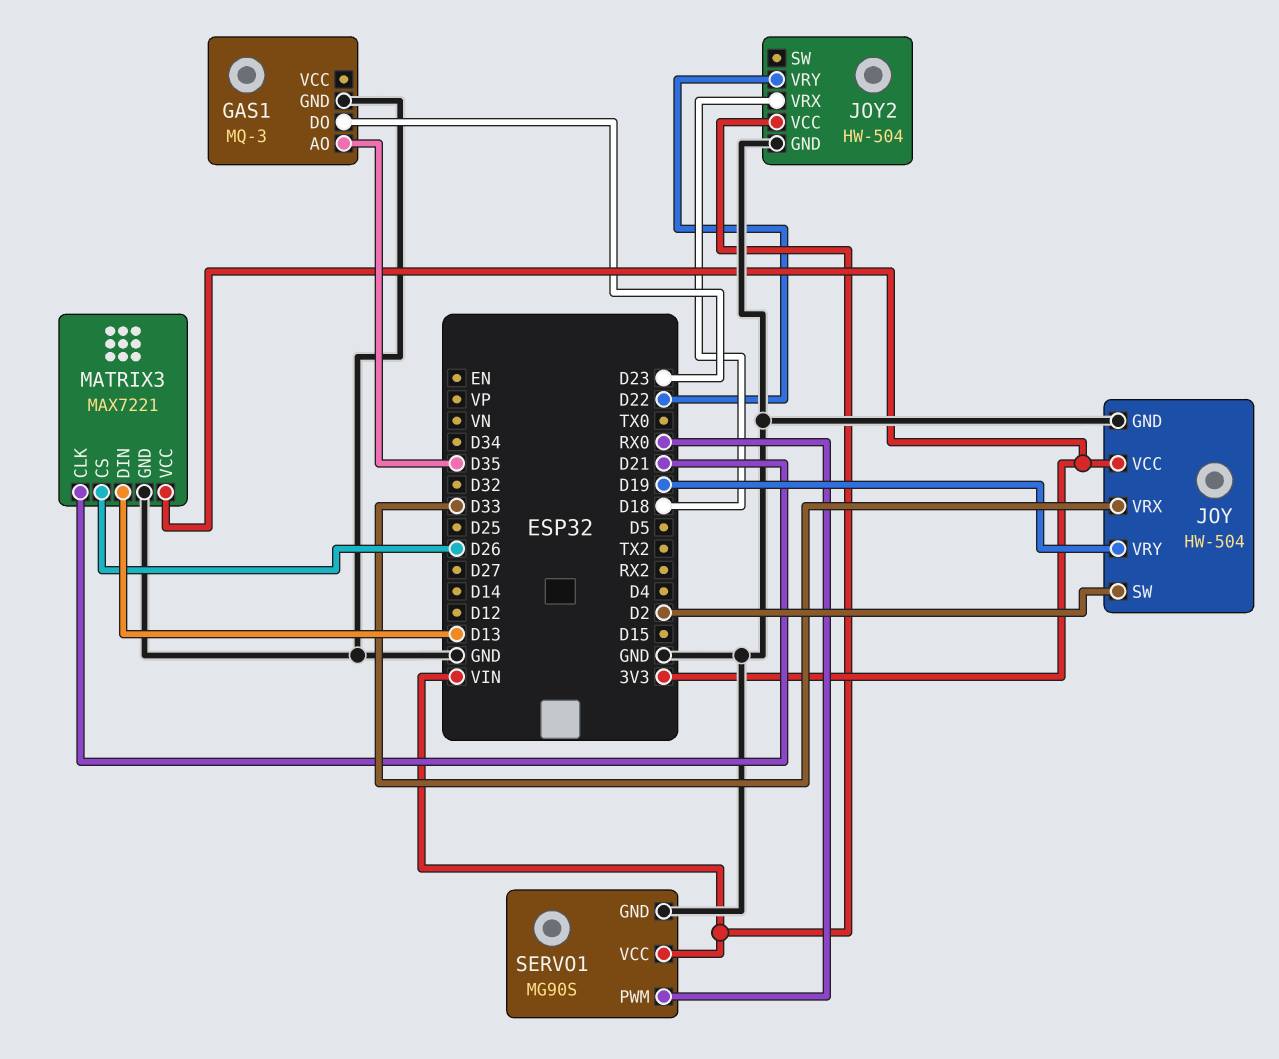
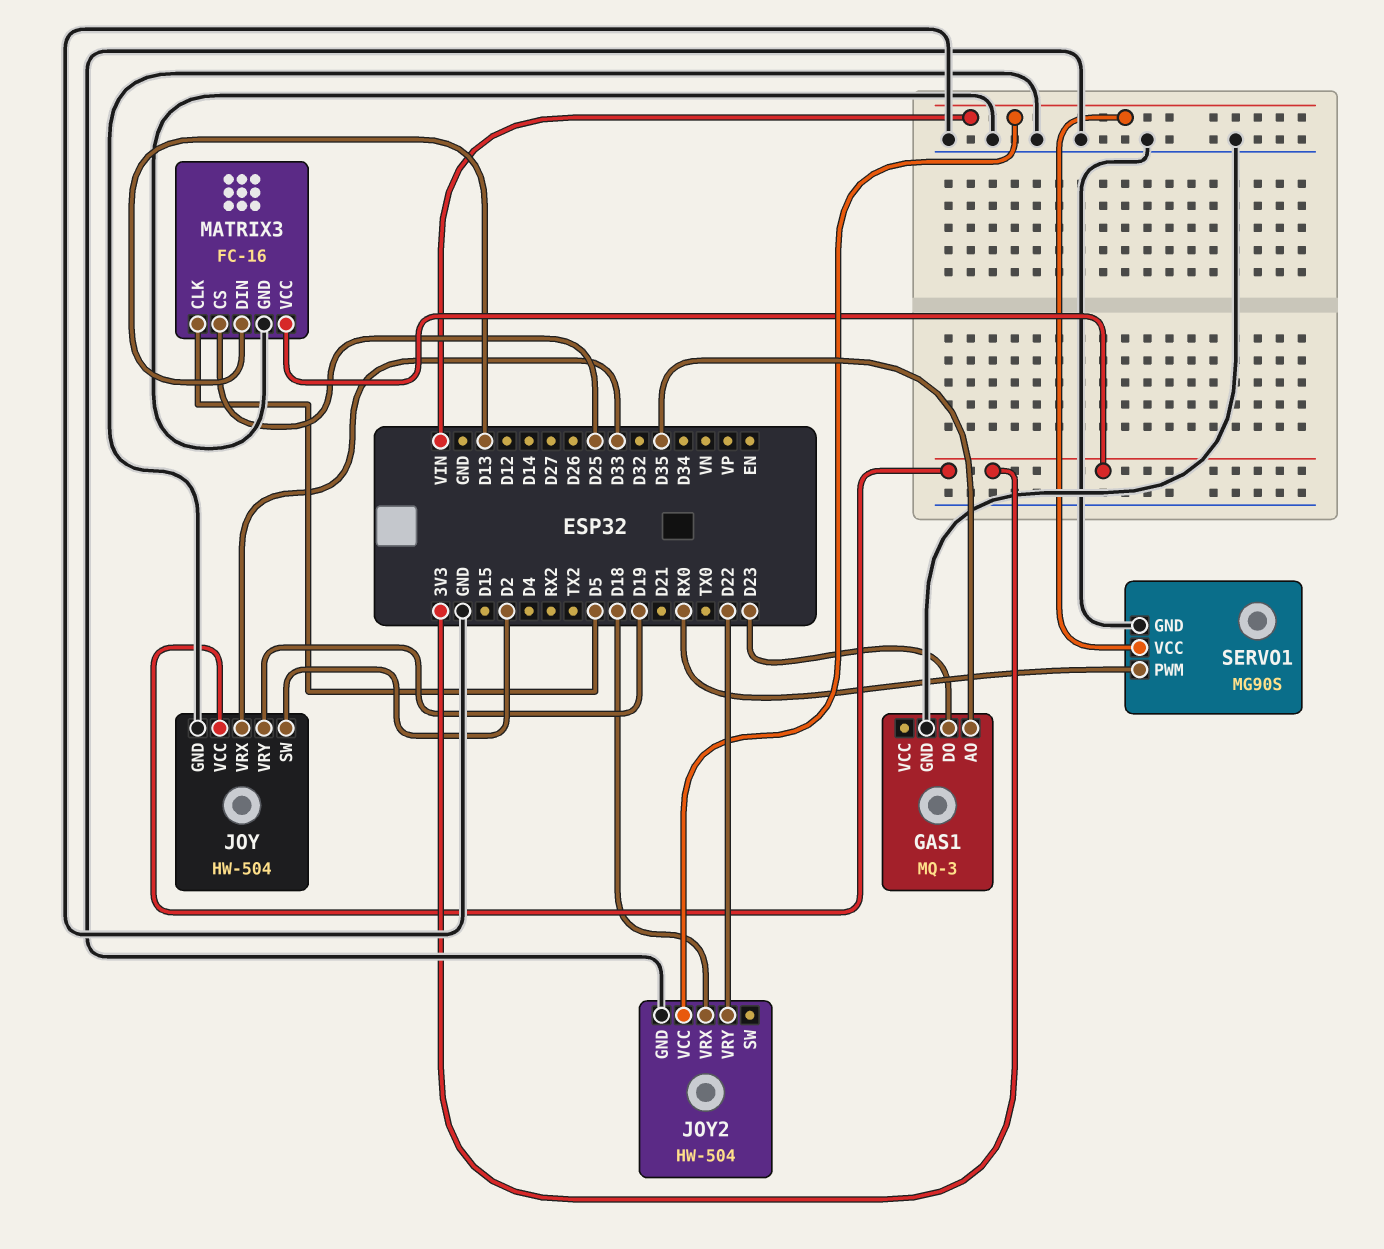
MATRIX3: MAX7221 -> FC-16
MATRIX3 pin CLK: D21 -> D5
MATRIX3 pin CS: D26 -> D25

